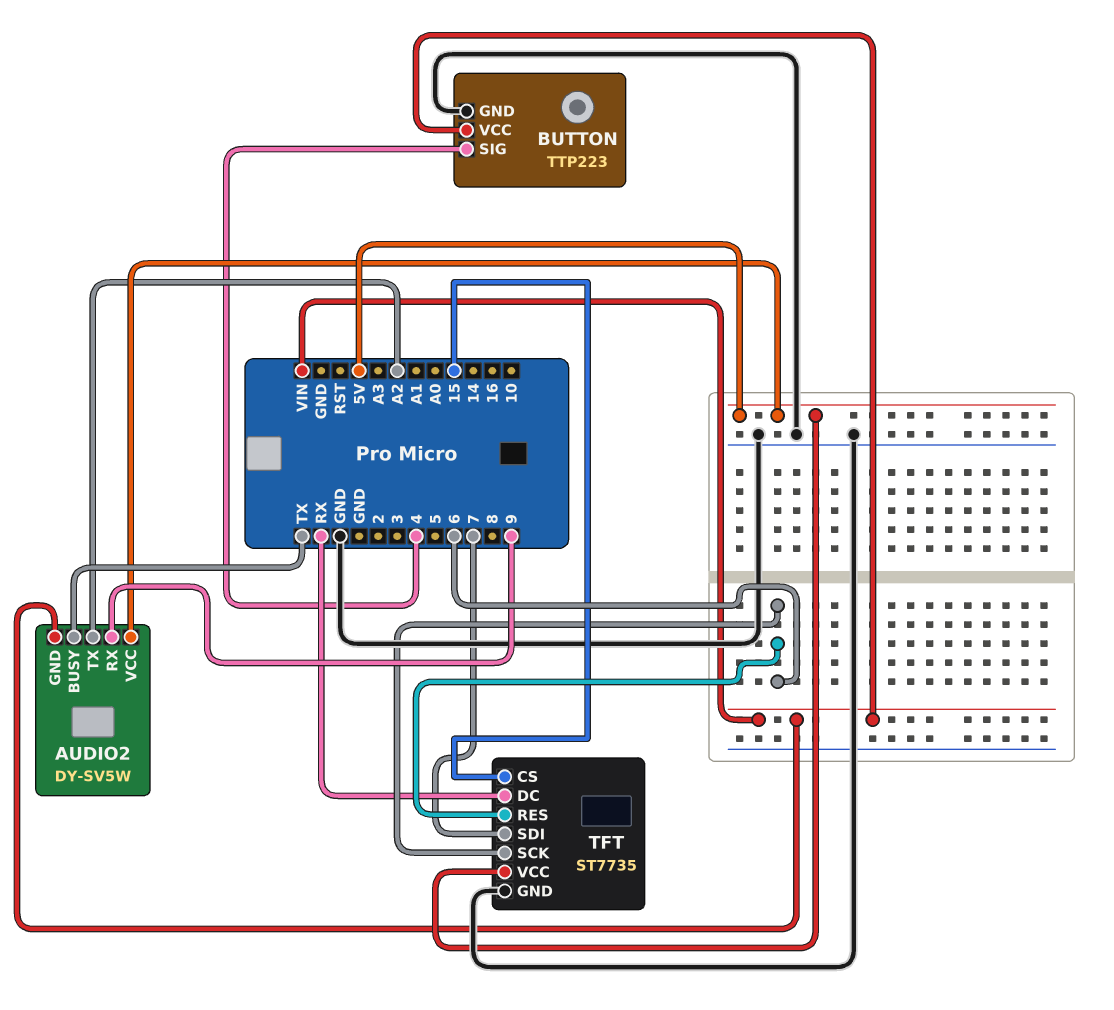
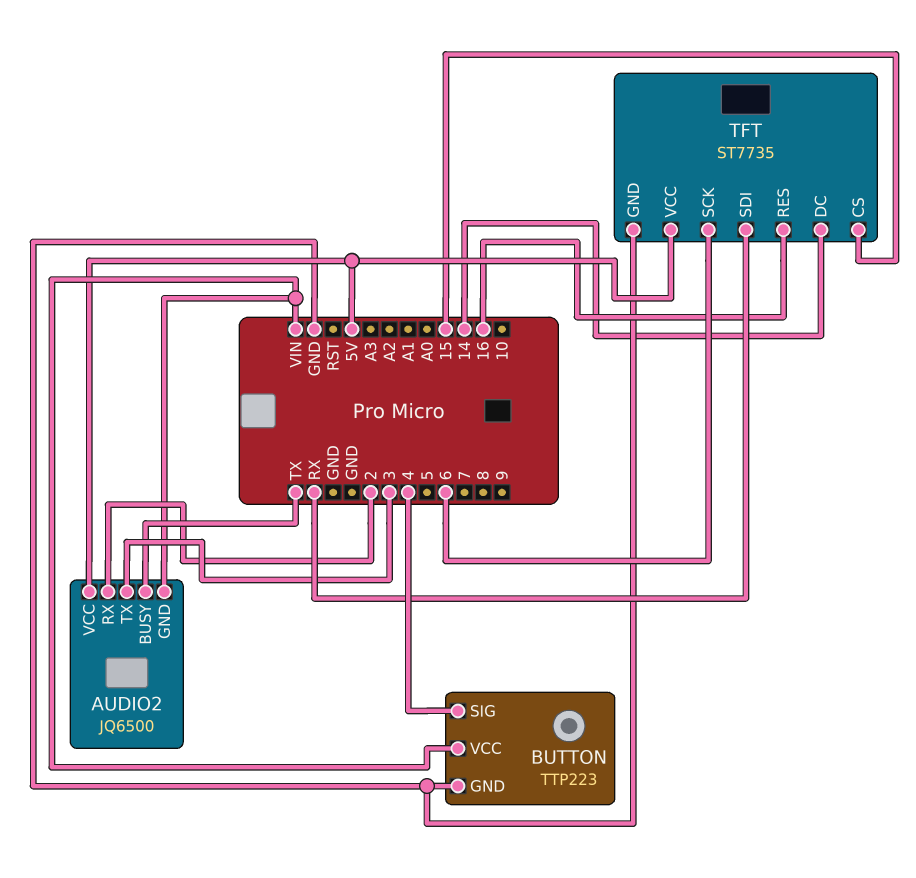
AUDIO2: DY-SV5W -> JQ6500
AUDIO2 pin RX: 9 -> 2
AUDIO2 pin TX: A2 -> 3
TFT pin DC: RX -> 14
TFT pin RES: 6 -> 16
TFT pin SDI: 7 -> RX

